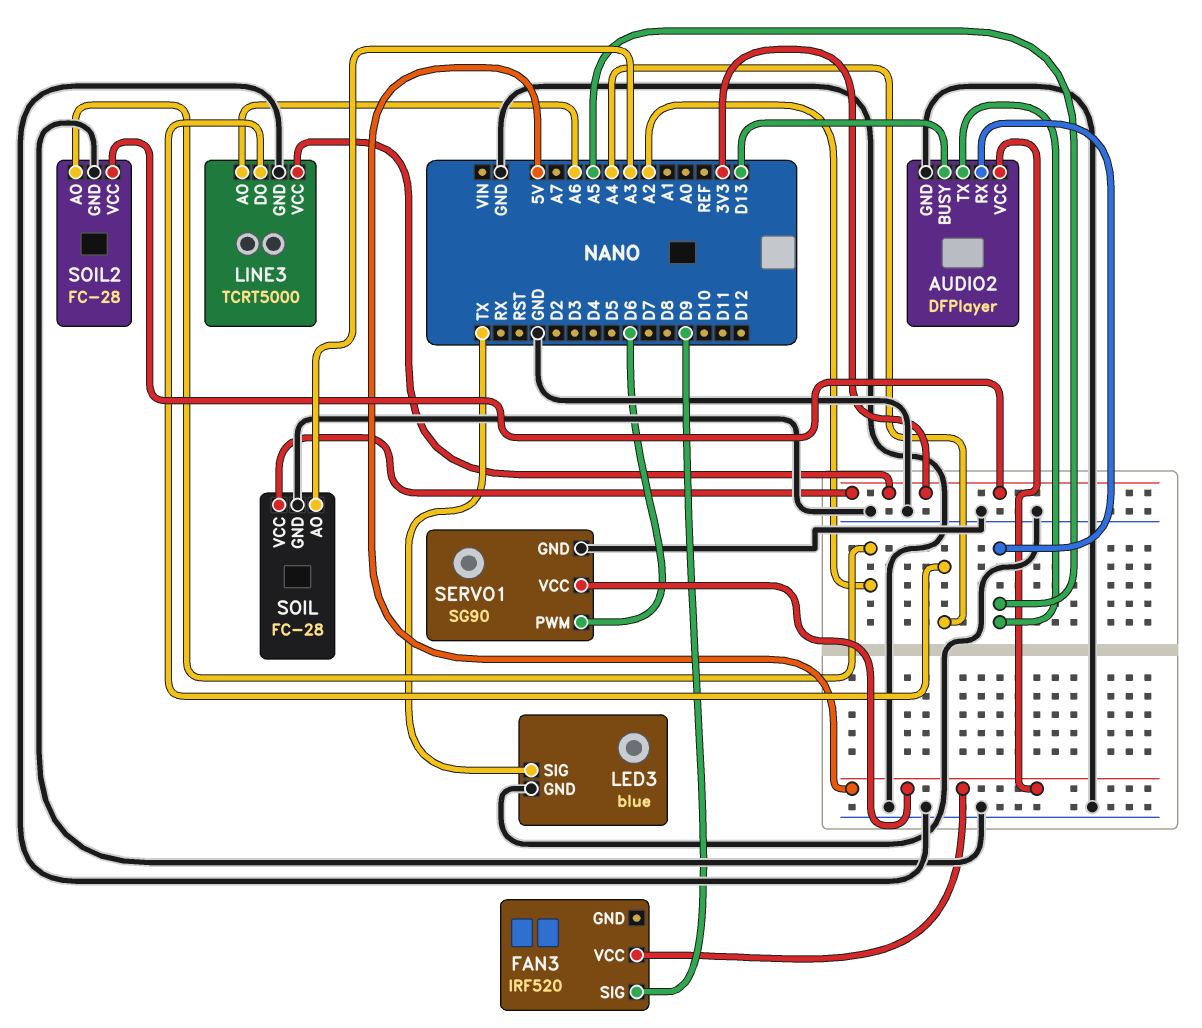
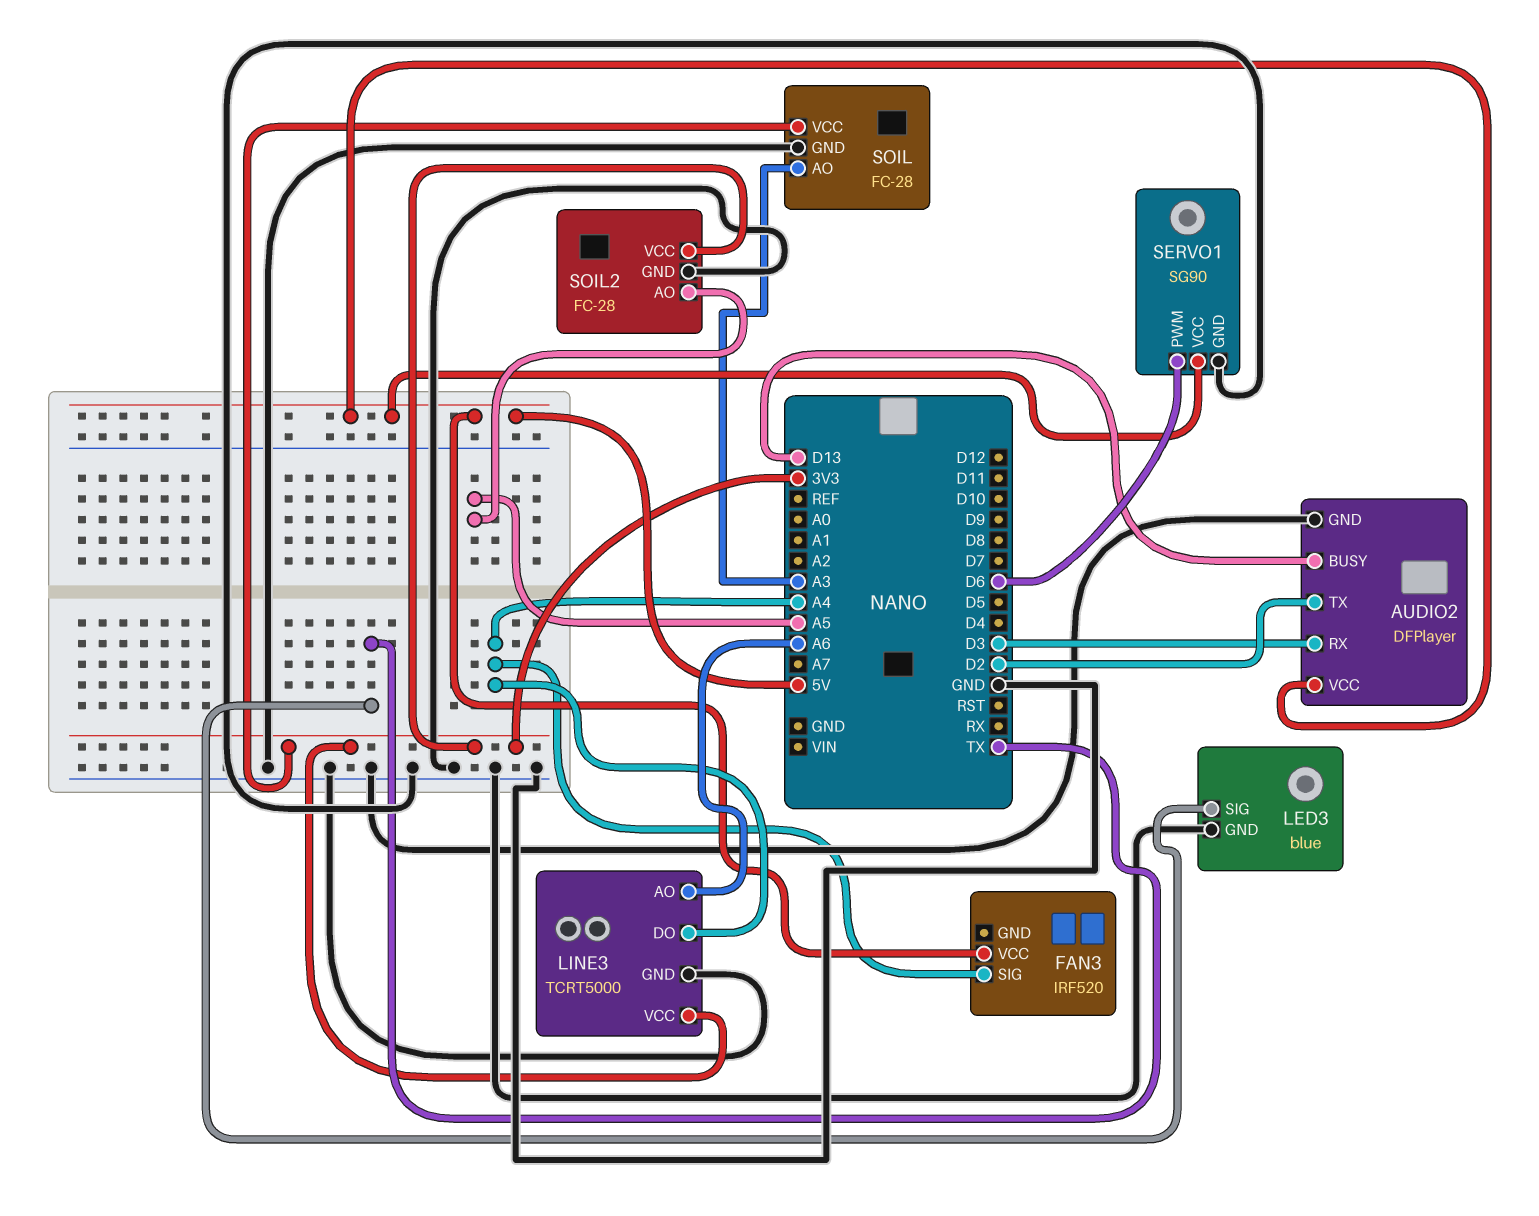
AUDIO2 pin RX: A5 -> D3
AUDIO2 pin TX: A5 -> D2
FAN3 pin SIG: D9 -> A4
SOIL2 pin AO: A2 -> A5

